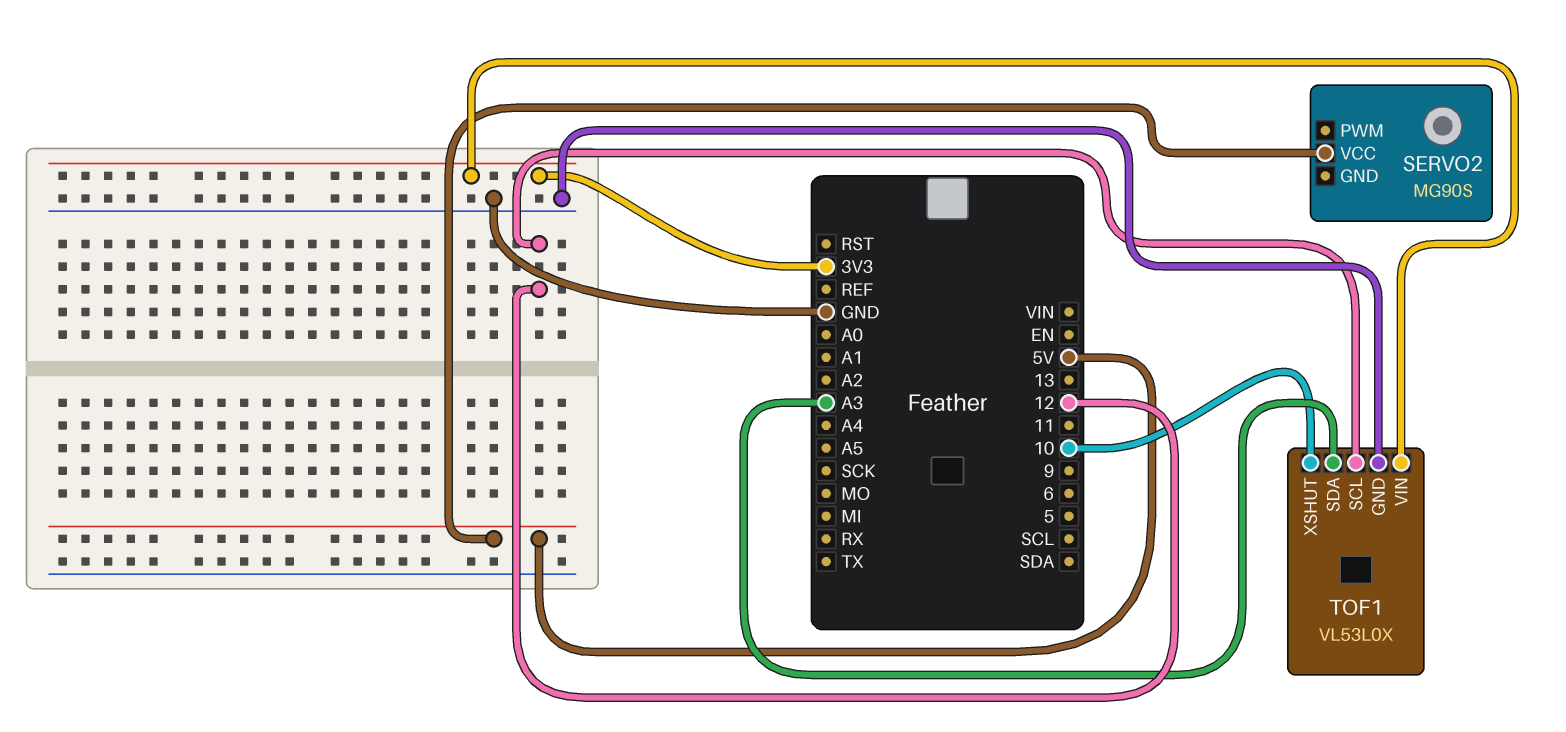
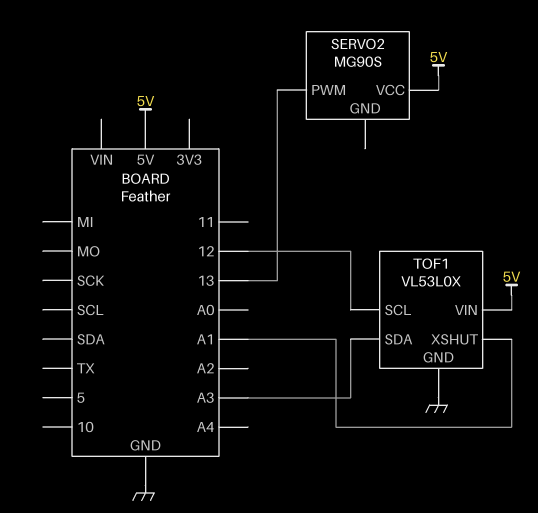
SERVO2 pin PWM: none -> 13
TOF1 pin VIN: 3V3 -> 5V
TOF1 pin XSHUT: 10 -> A1

